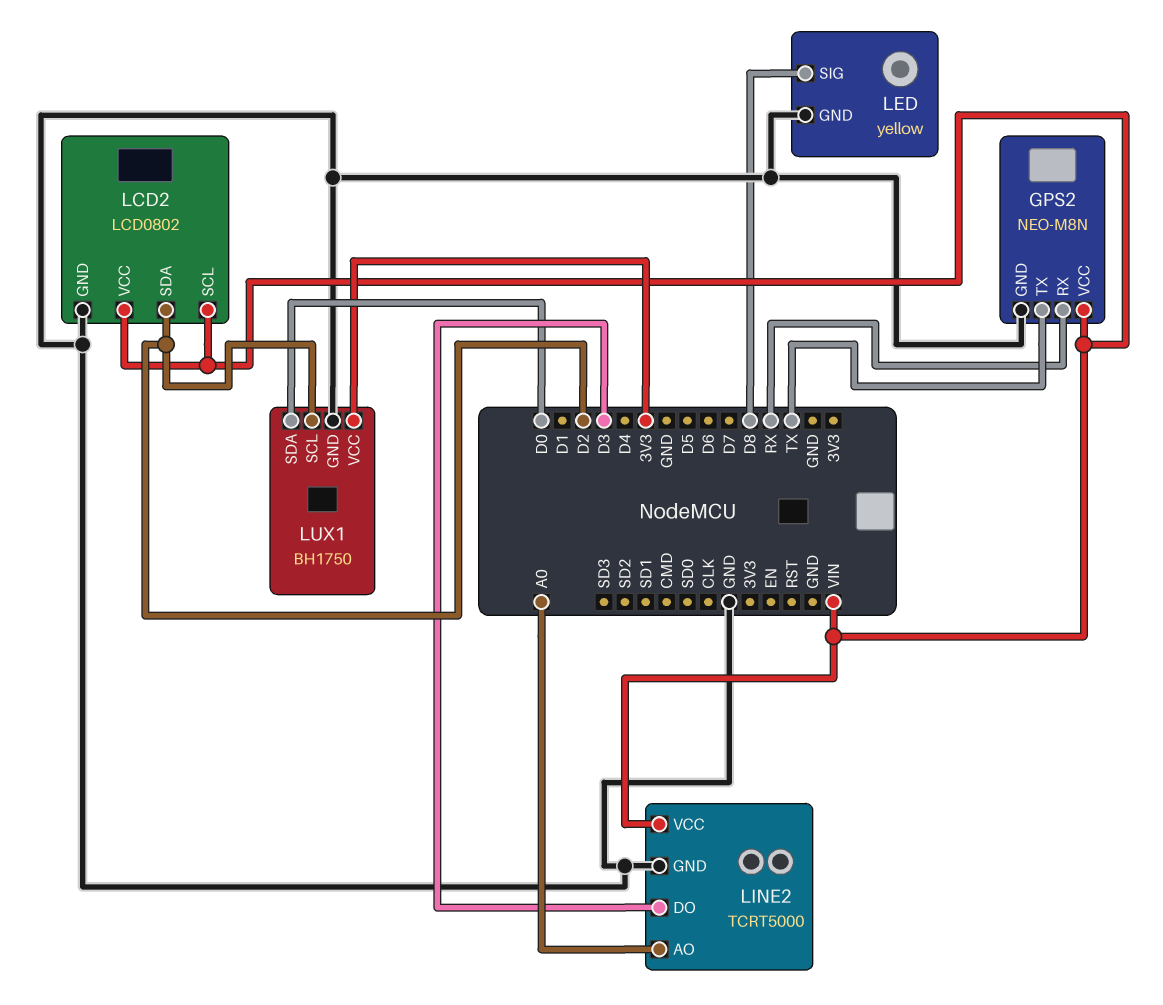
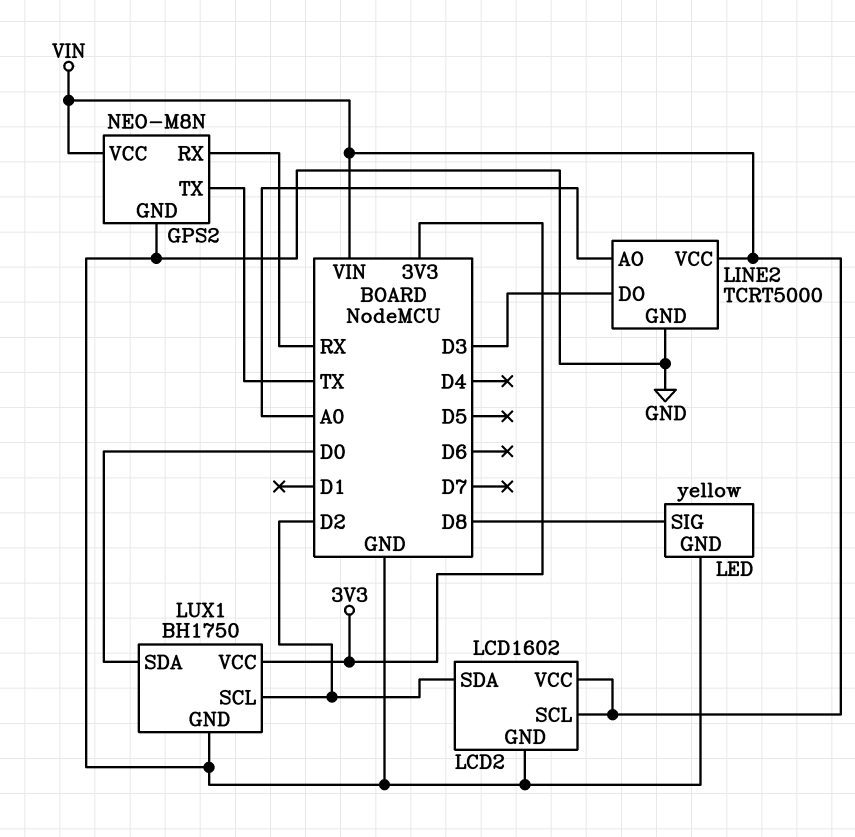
LCD2: LCD0802 -> LCD1602

